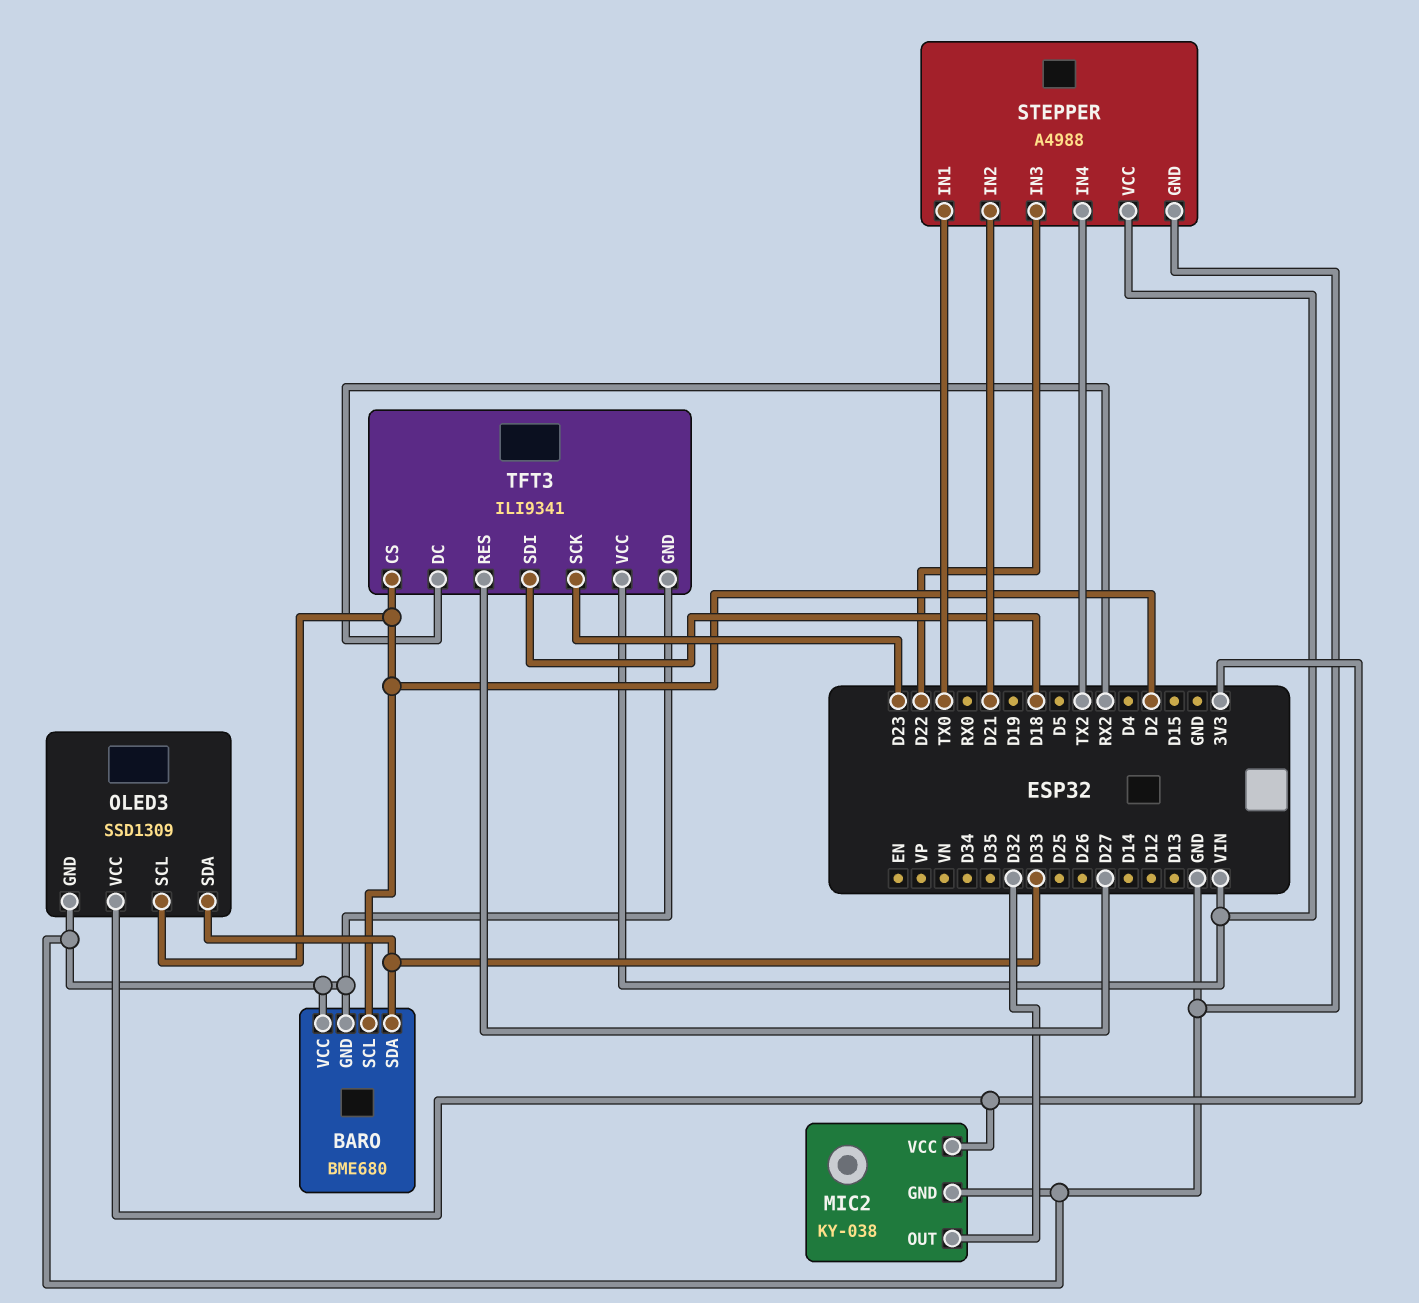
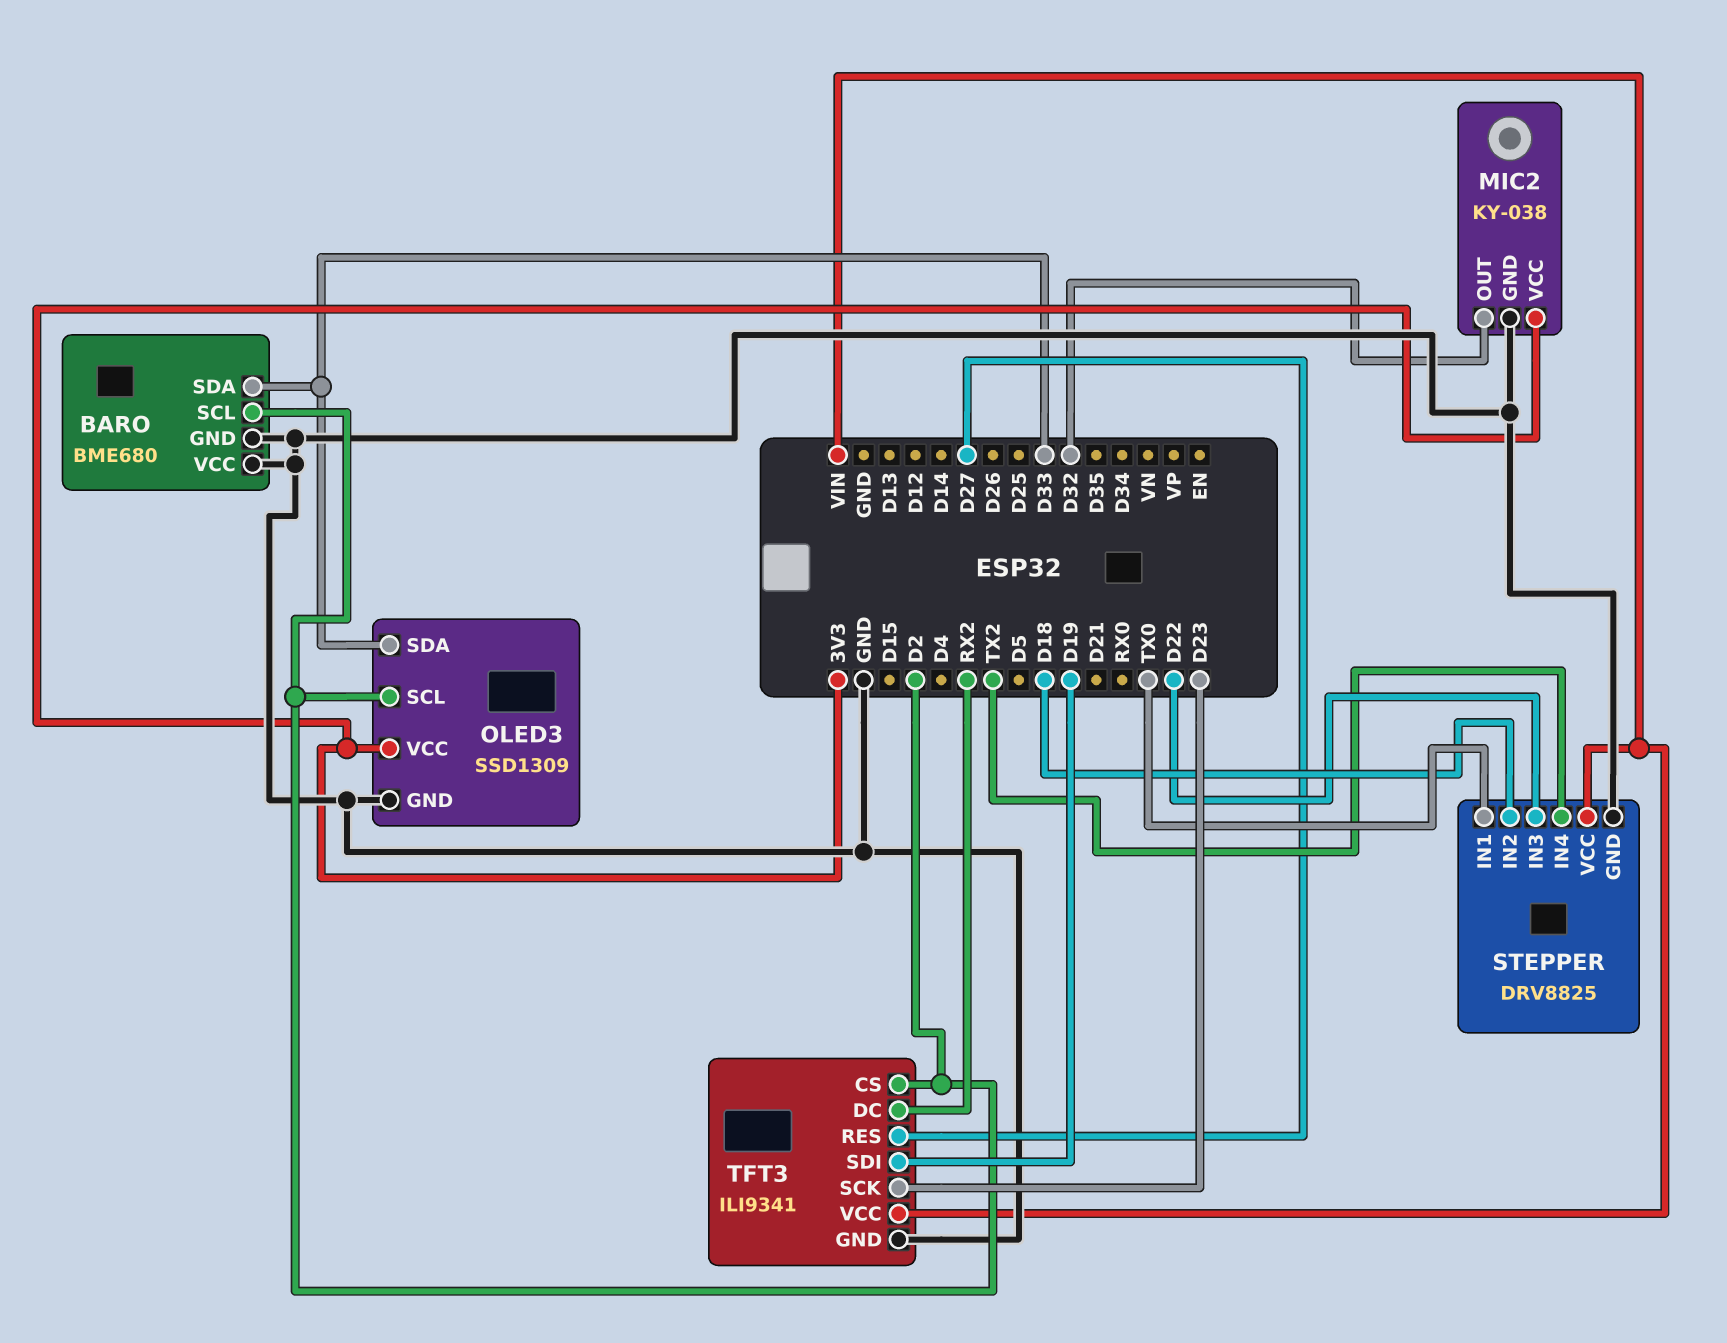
STEPPER: A4988 -> DRV8825
STEPPER pin IN2: D21 -> D18
TFT3 pin SDI: D18 -> D19

